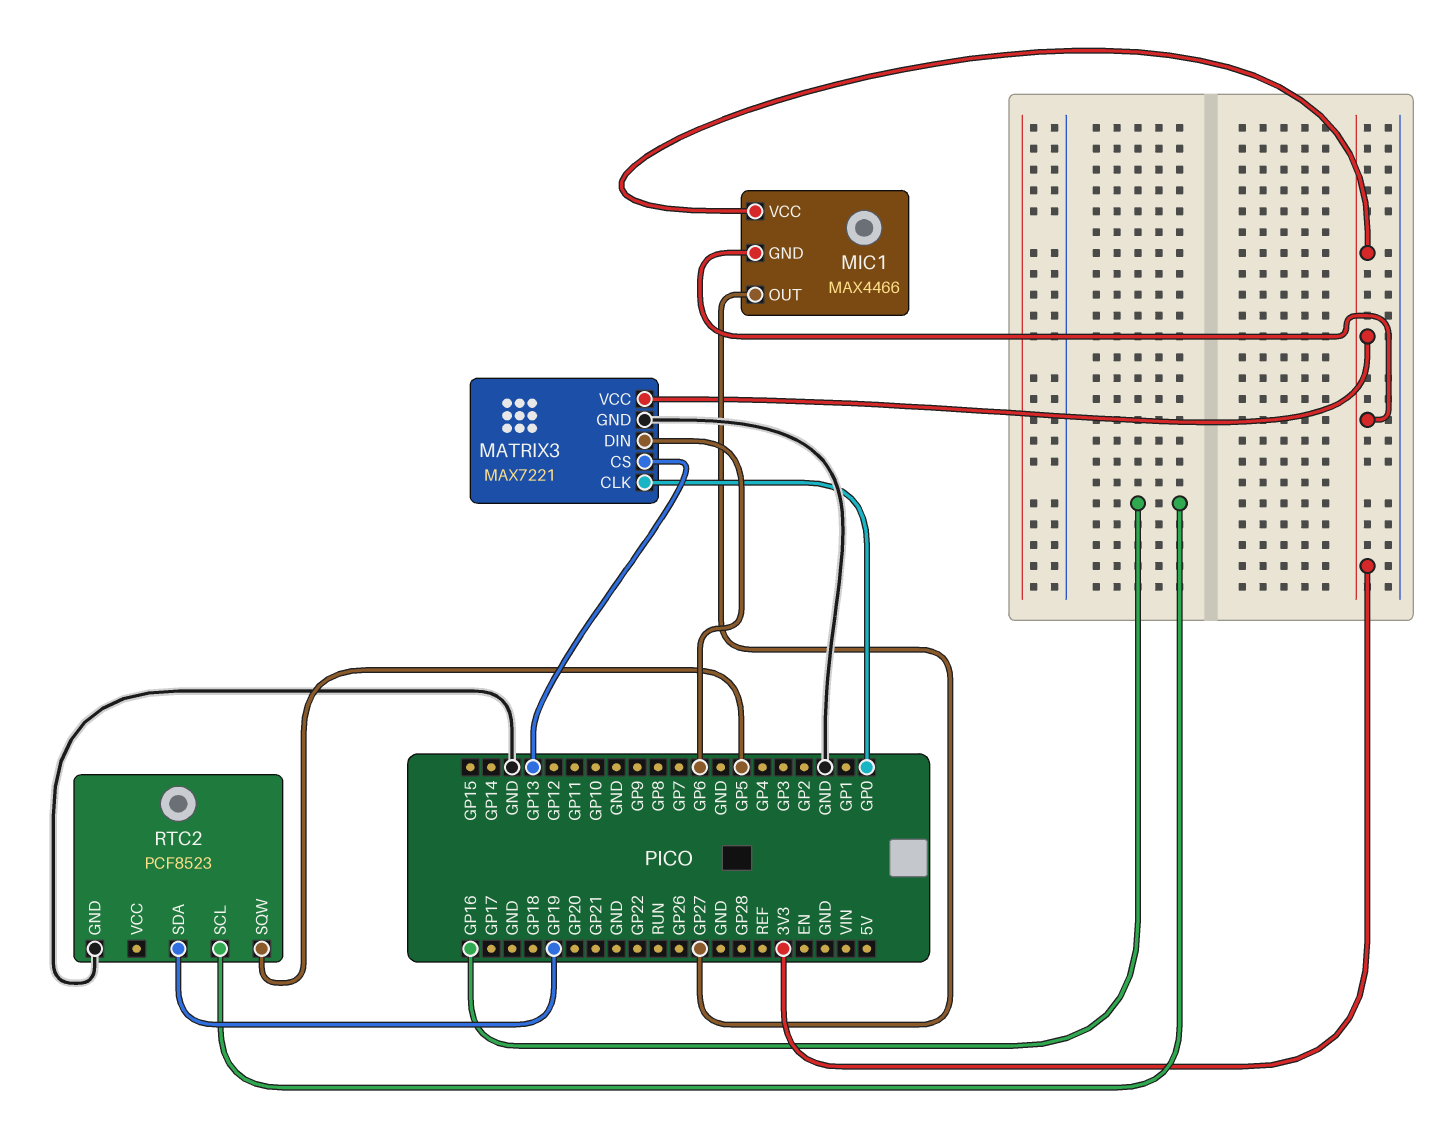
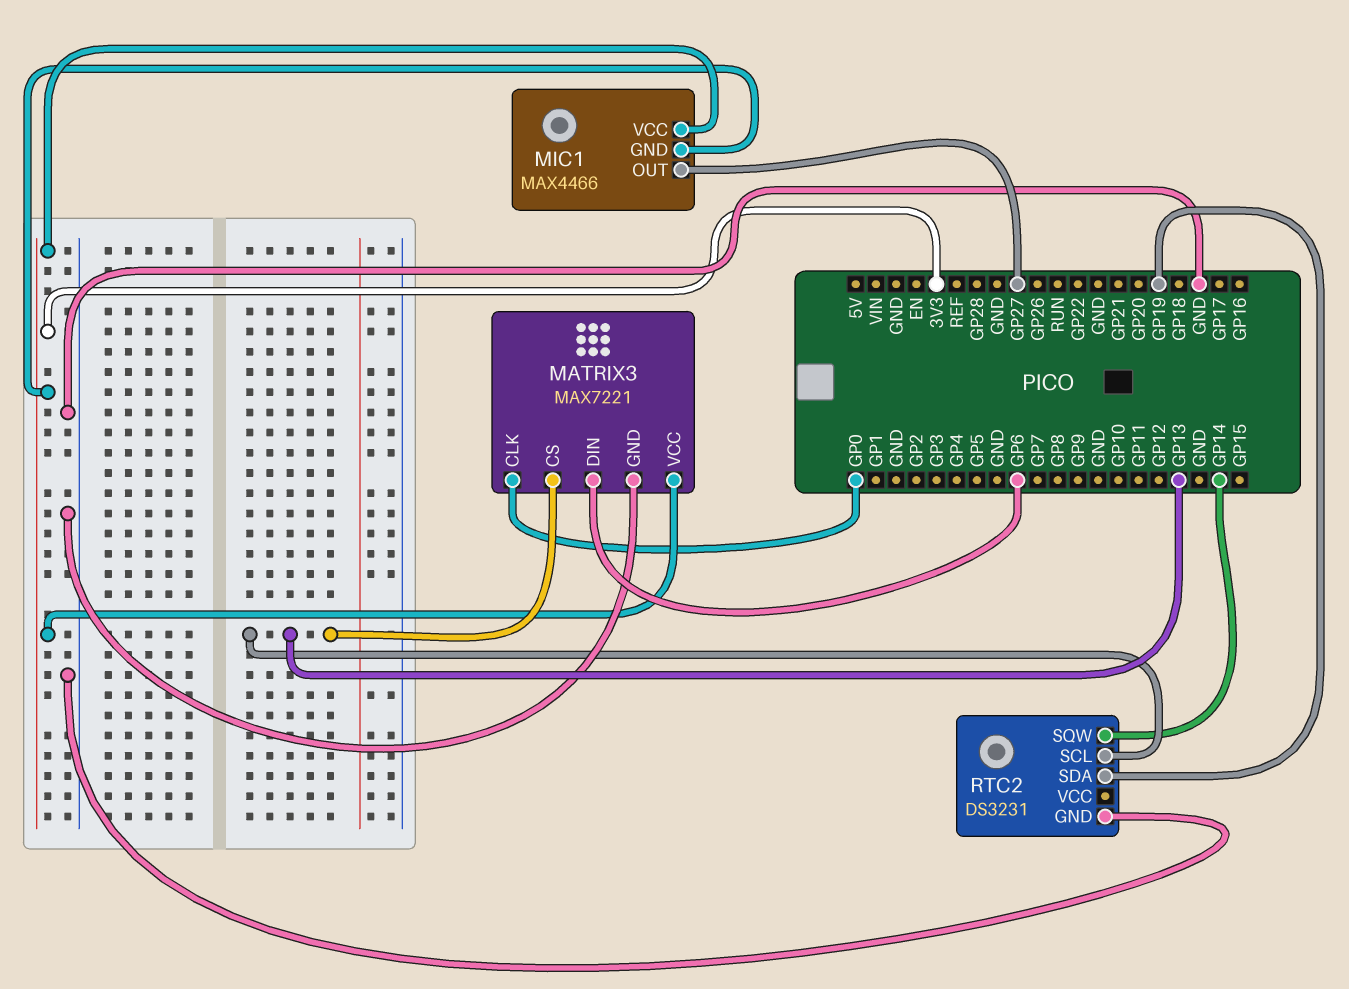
RTC2: PCF8523 -> DS3231
RTC2 pin SCL: GP16 -> GP13
RTC2 pin SQW: GP5 -> GP14

